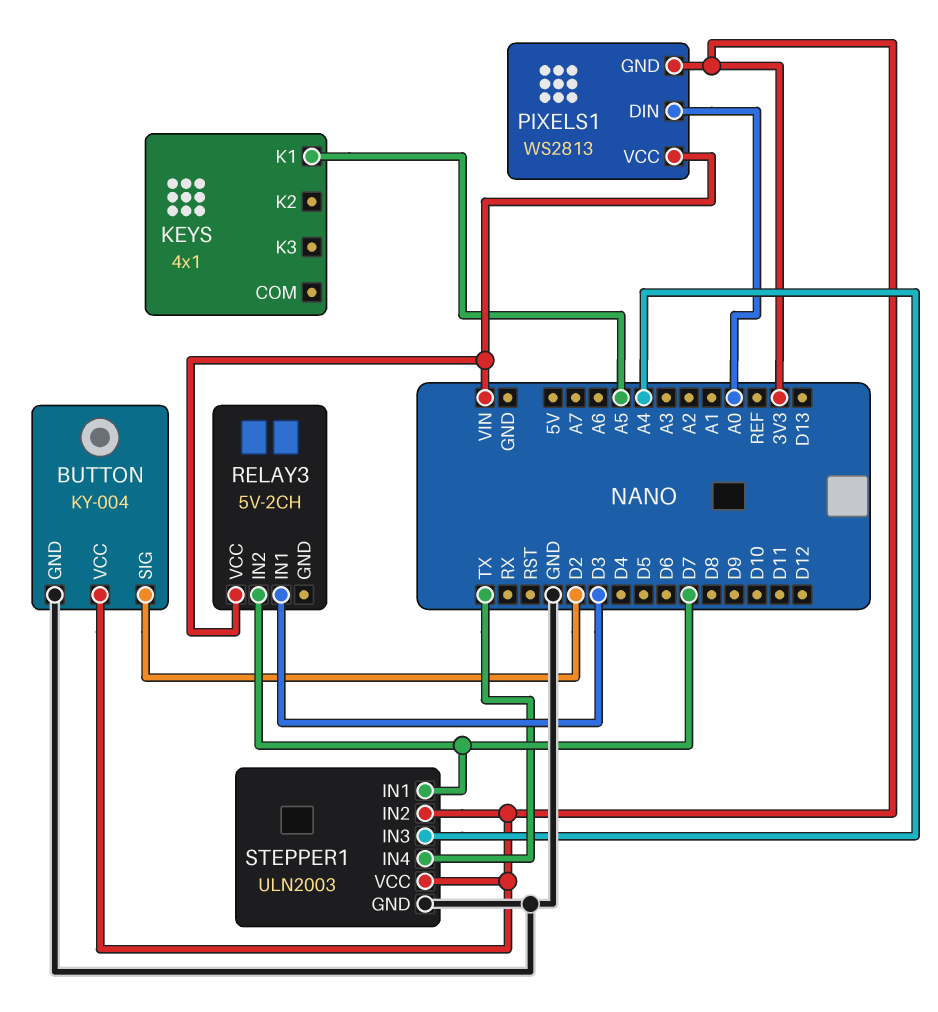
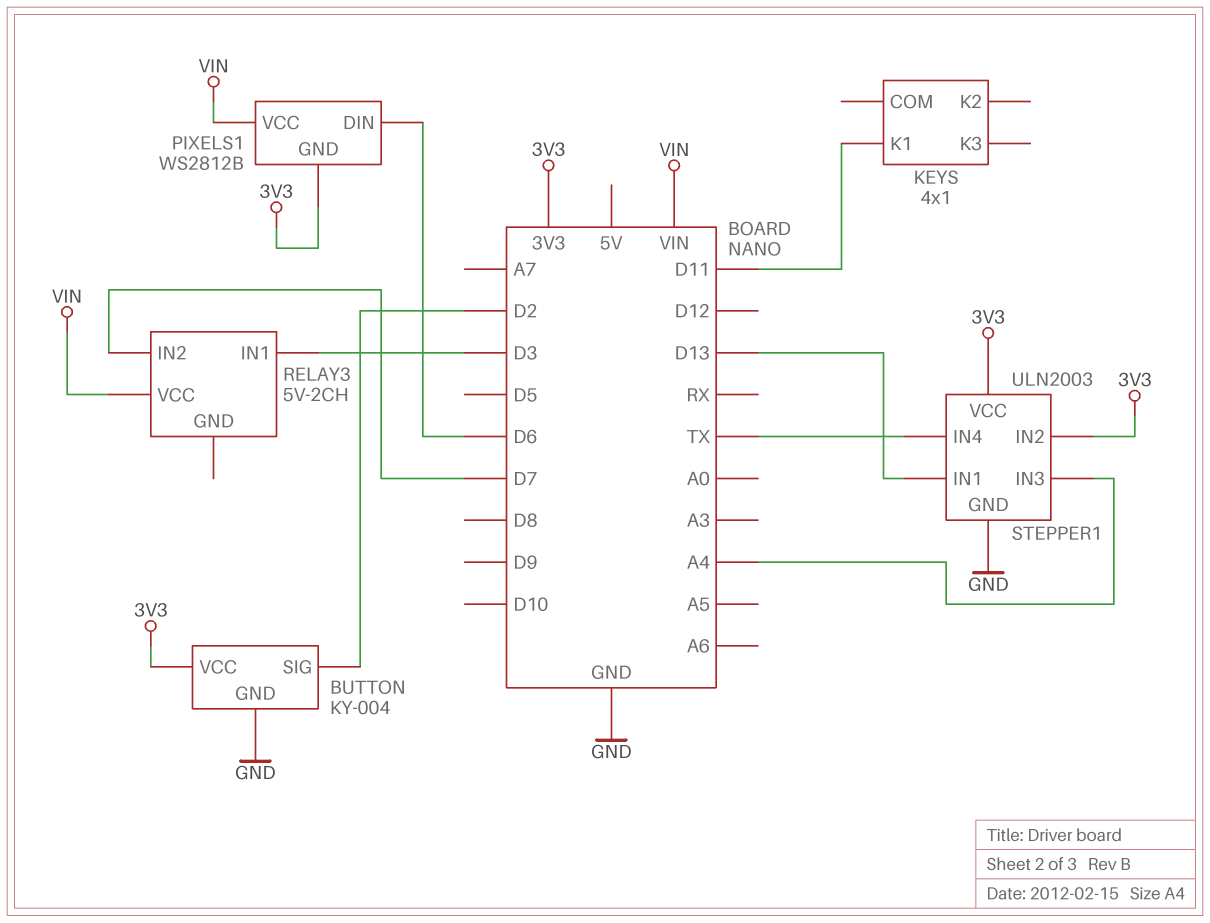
KEYS pin K1: A5 -> D11
PIXELS1: WS2813 -> WS2812B
PIXELS1 pin DIN: A0 -> D6
STEPPER1 pin IN1: D7 -> D13

